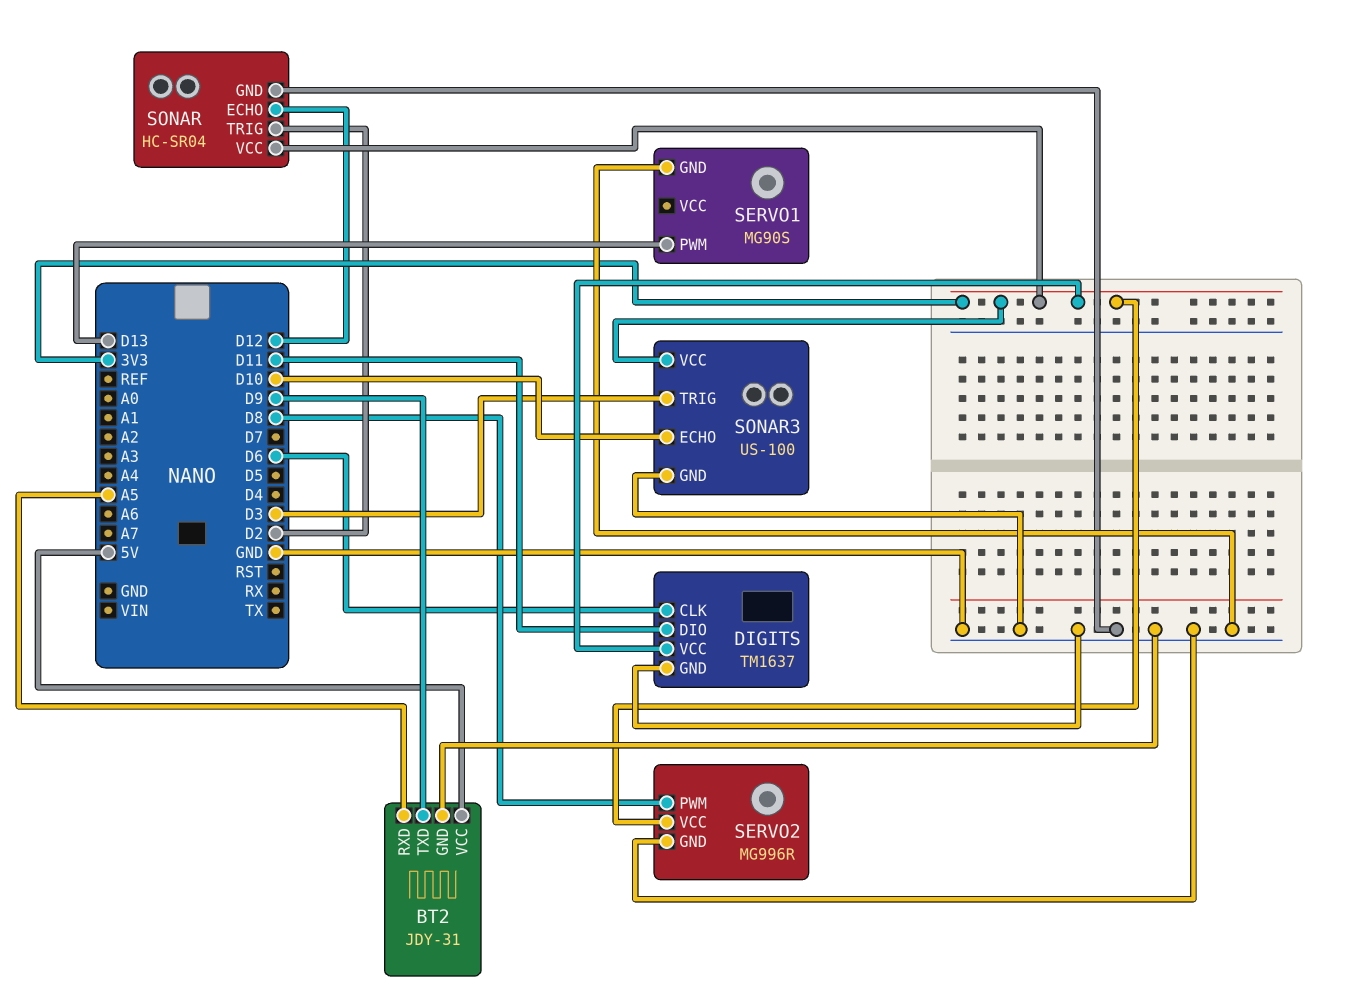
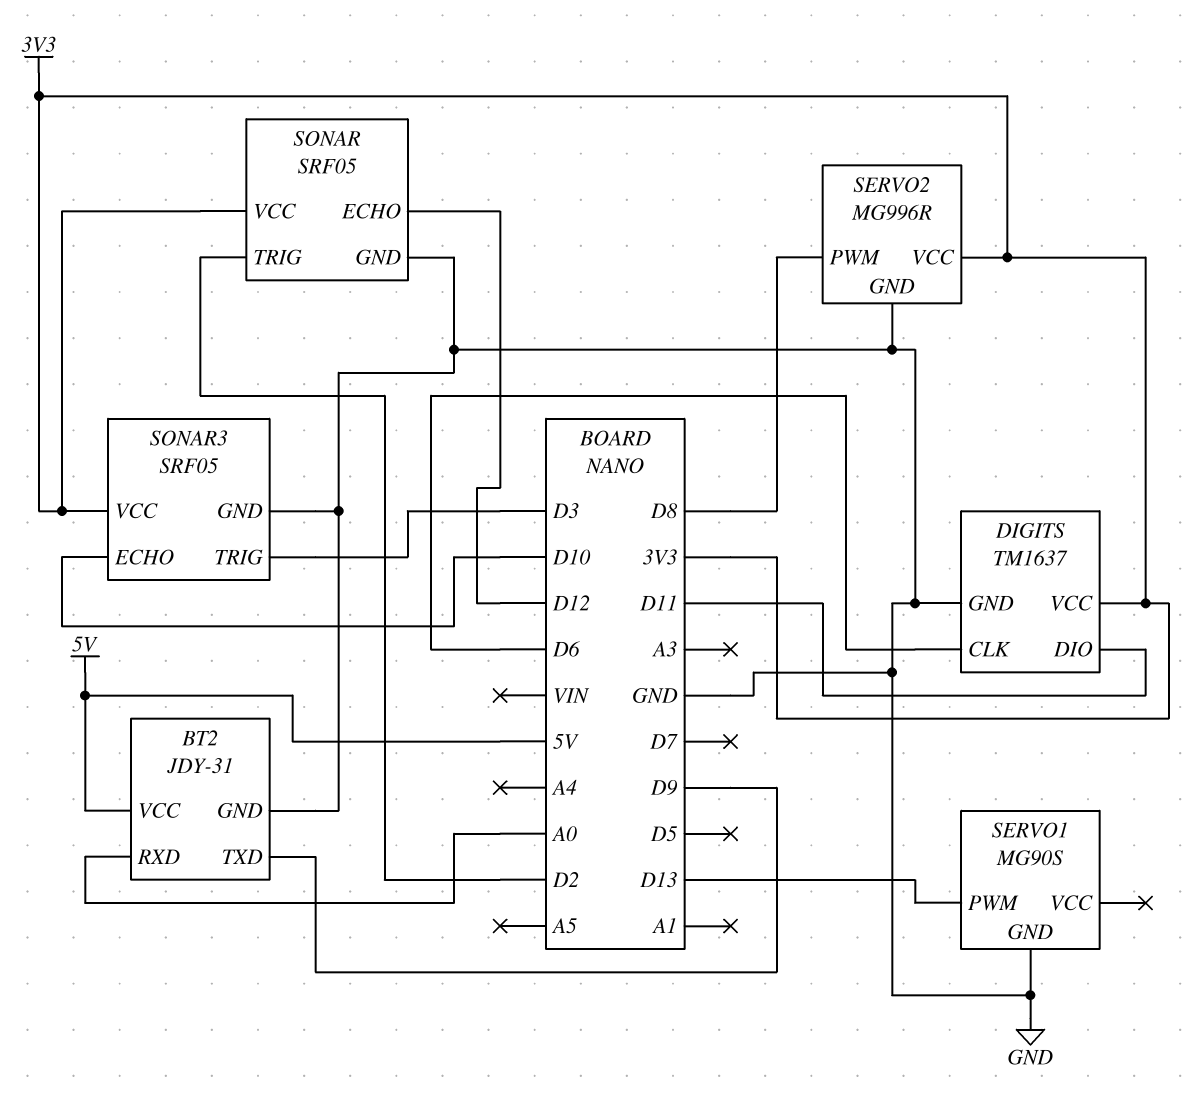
BT2 pin RXD: A5 -> A0
SONAR: HC-SR04 -> SRF05
SONAR3: US-100 -> SRF05

